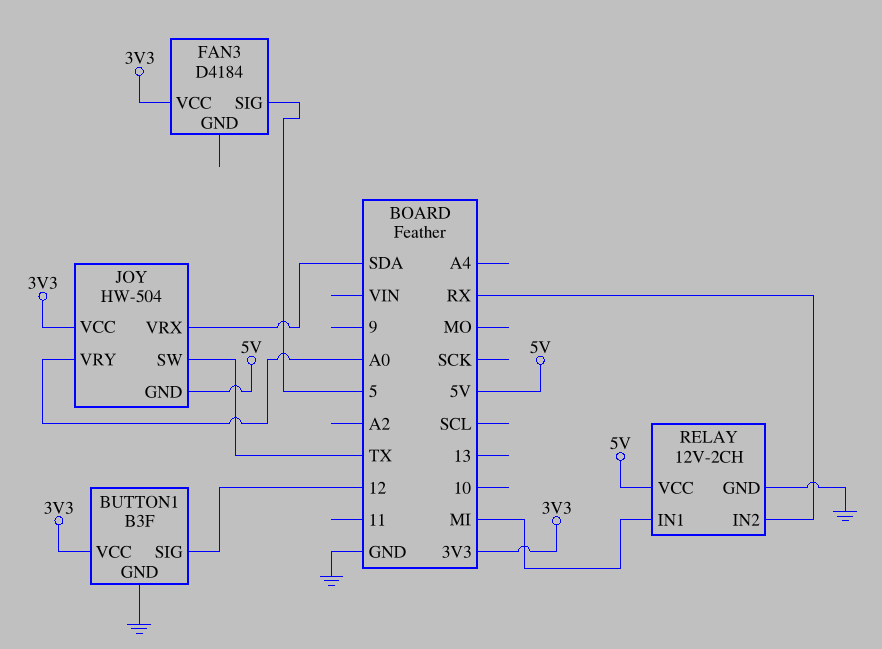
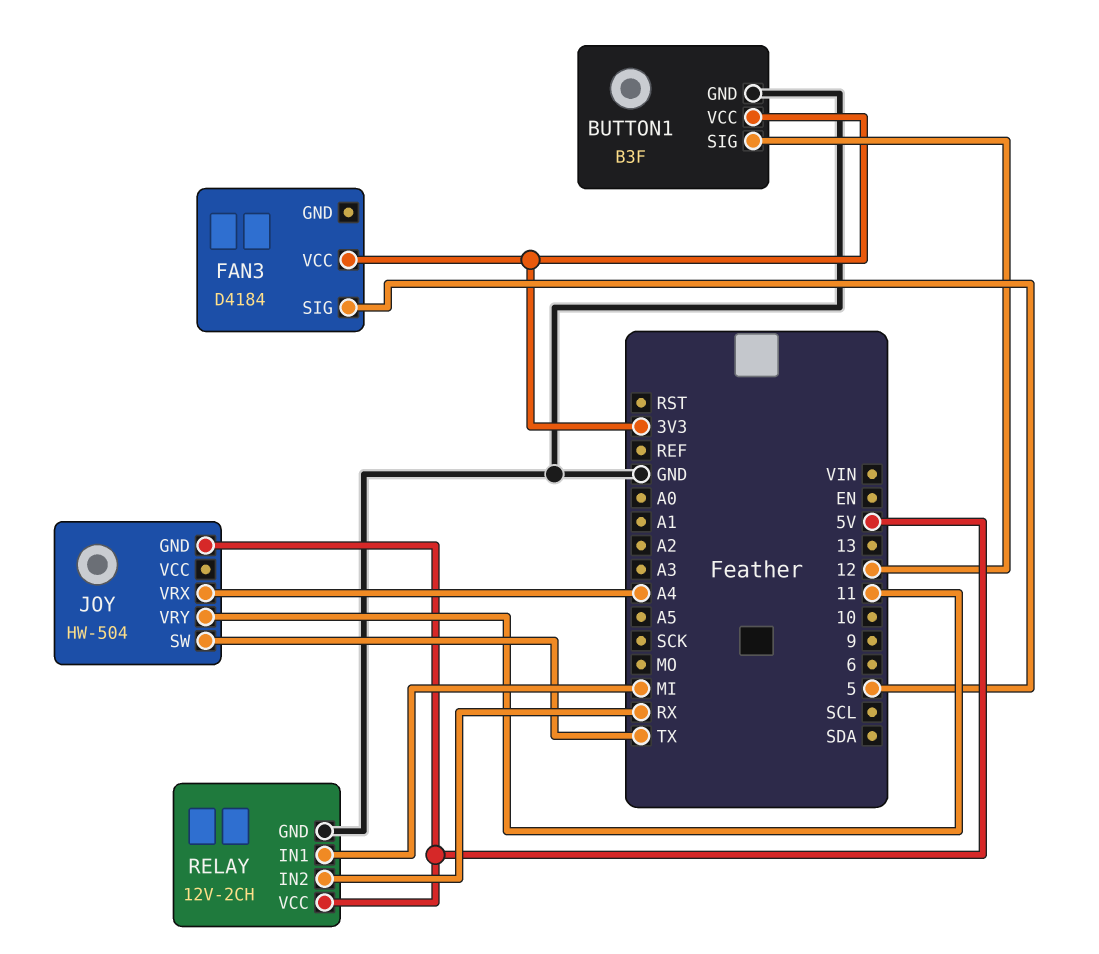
JOY pin VCC: 3V3 -> none
JOY pin VRX: SDA -> A4
JOY pin VRY: A0 -> 11

